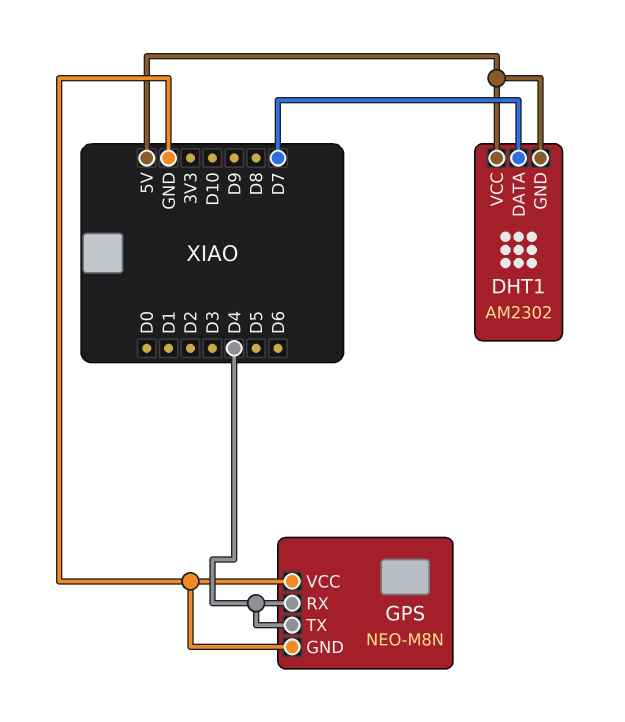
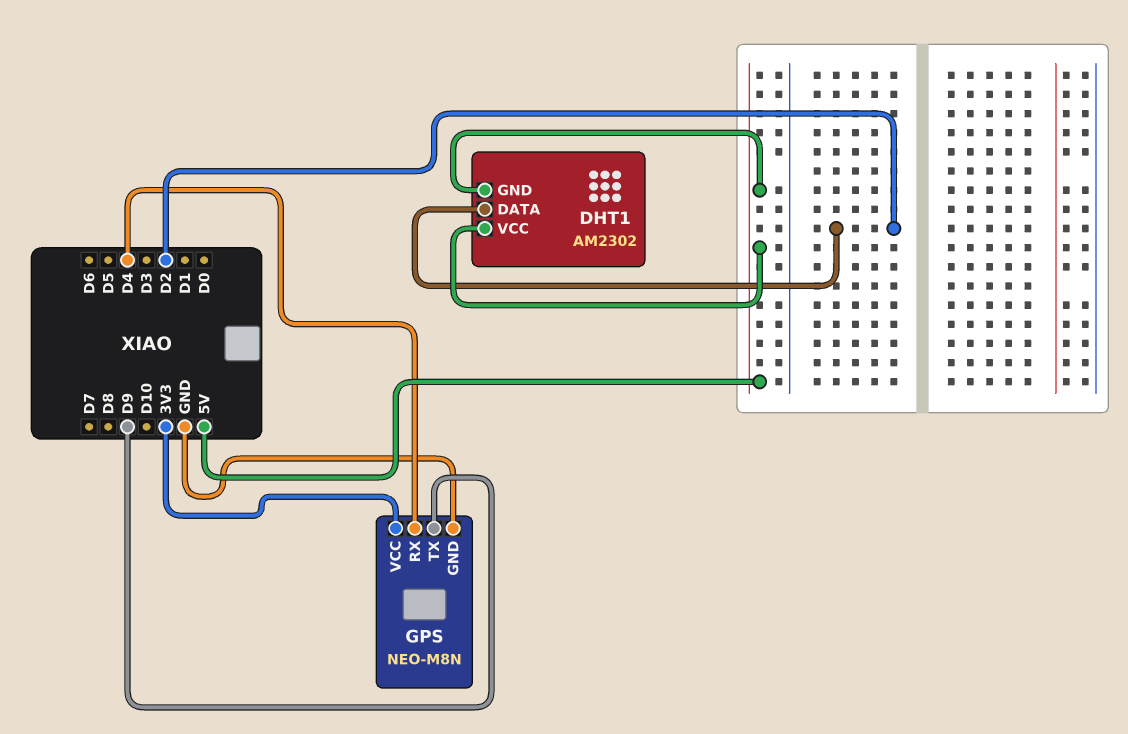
DHT1 pin DATA: D7 -> D2
GPS pin TX: D4 -> D9
GPS pin VCC: GND -> 3V3

